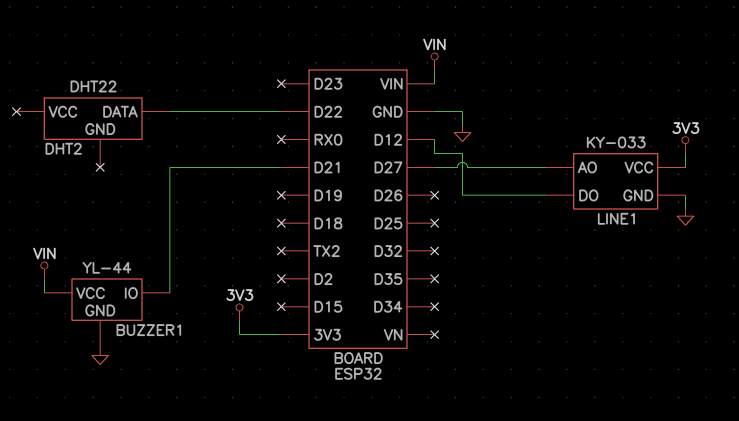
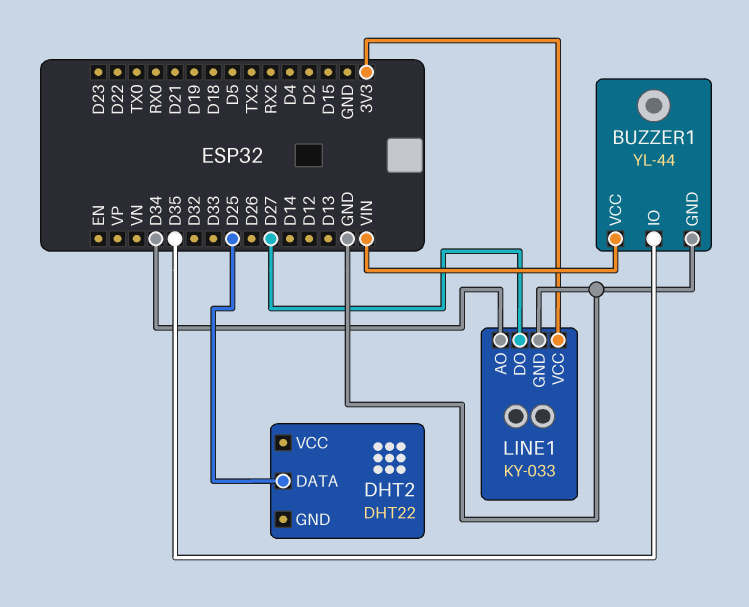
BUZZER1 pin IO: D21 -> D35
DHT2 pin DATA: D22 -> D25
LINE1 pin AO: D27 -> D34
LINE1 pin DO: D12 -> D27

